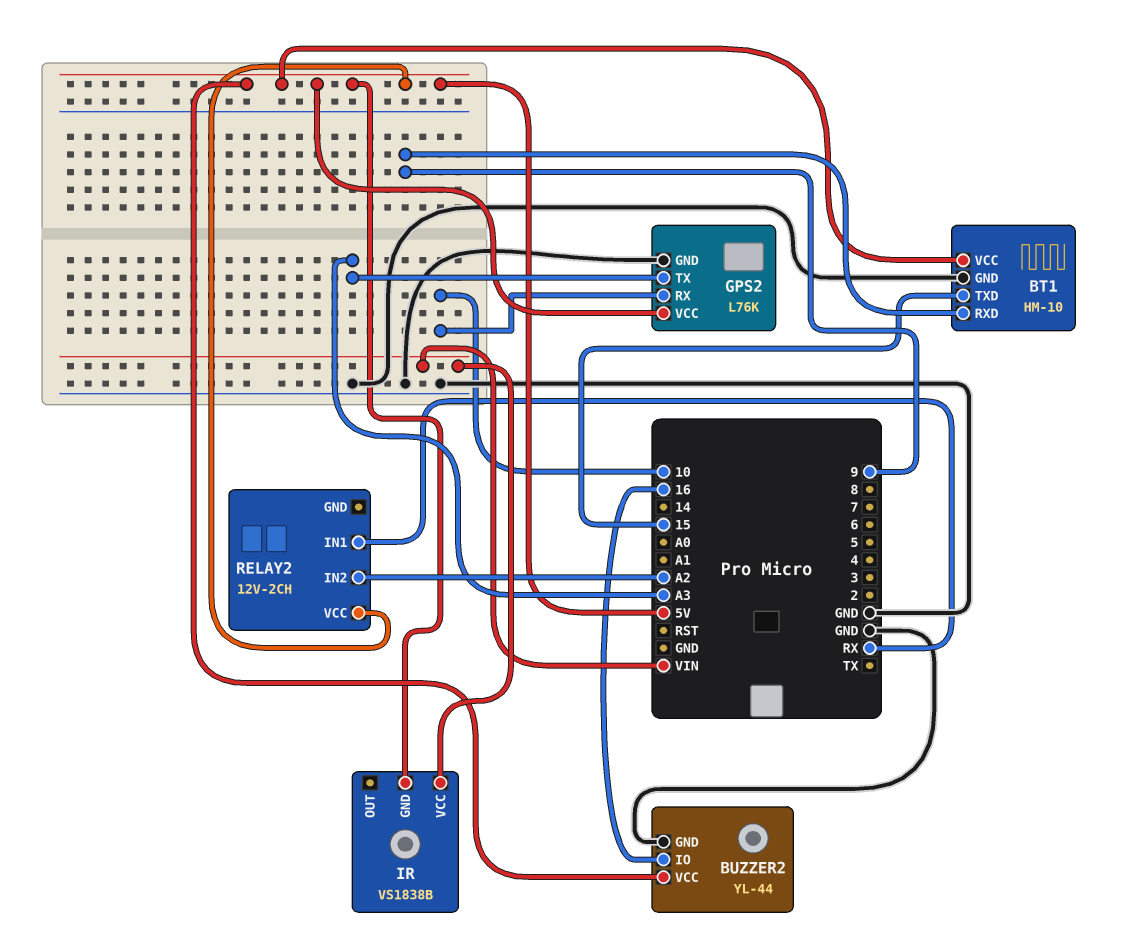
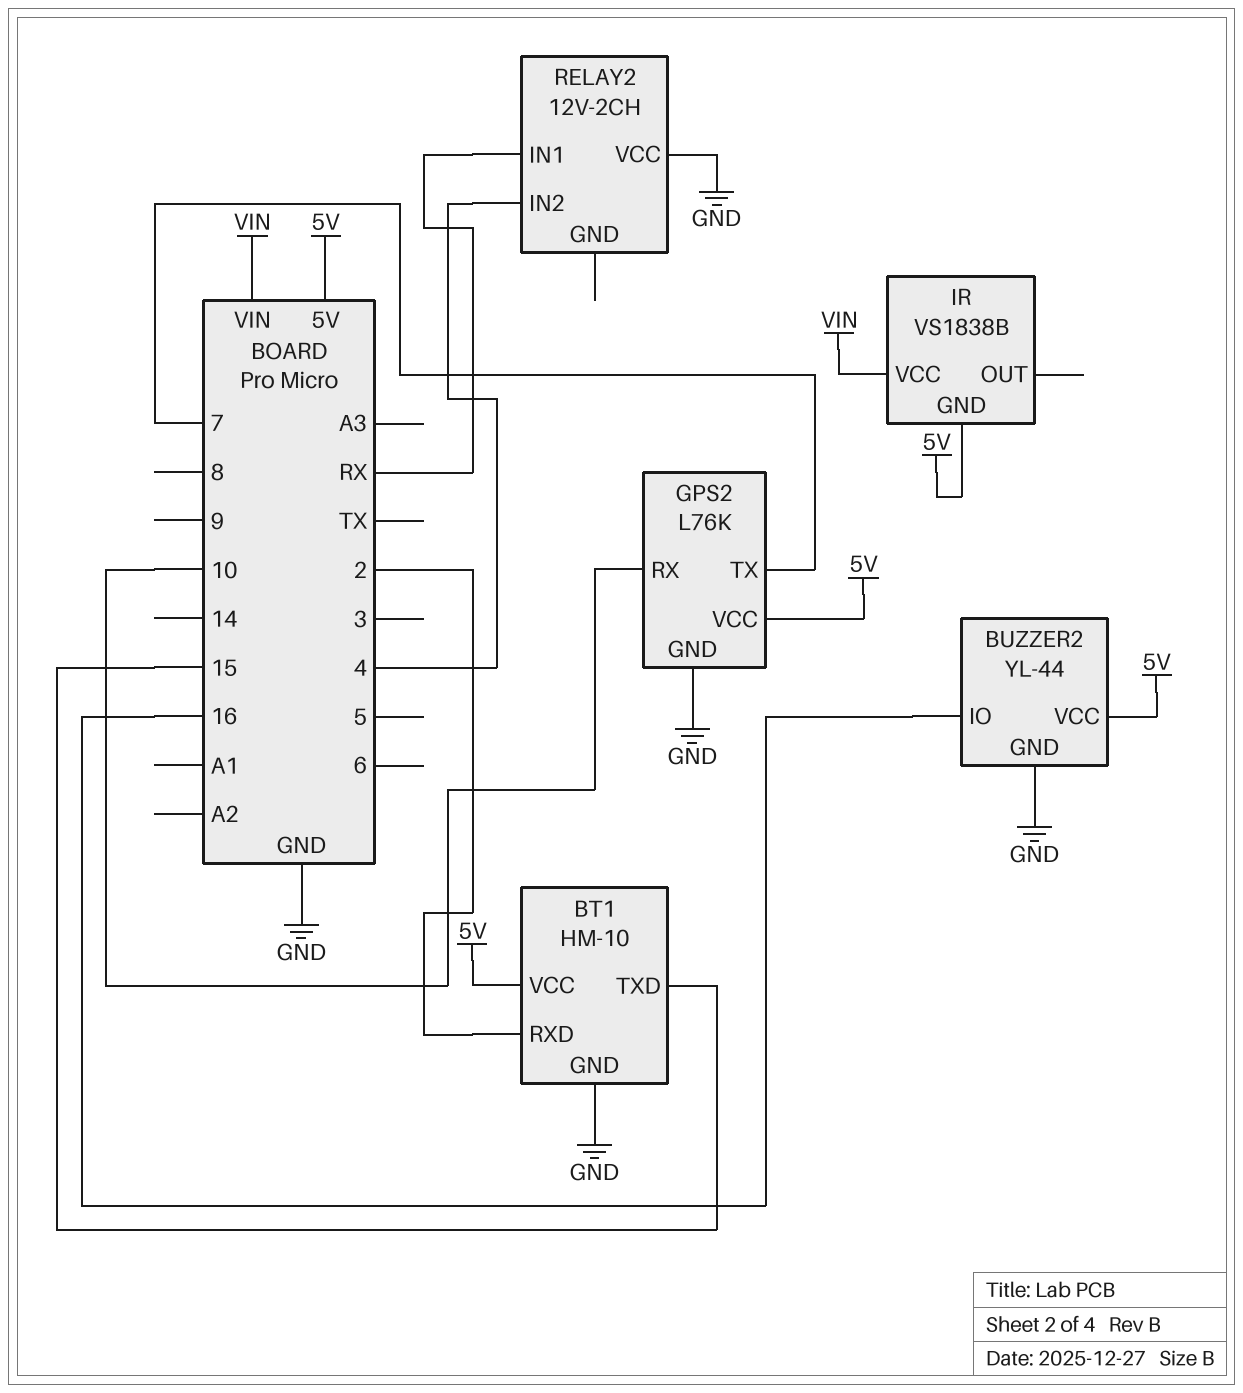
BT1 pin RXD: 9 -> 2
GPS2 pin TX: A3 -> 7
RELAY2 pin IN2: A2 -> 4
RELAY2 pin VCC: 5V -> GND

